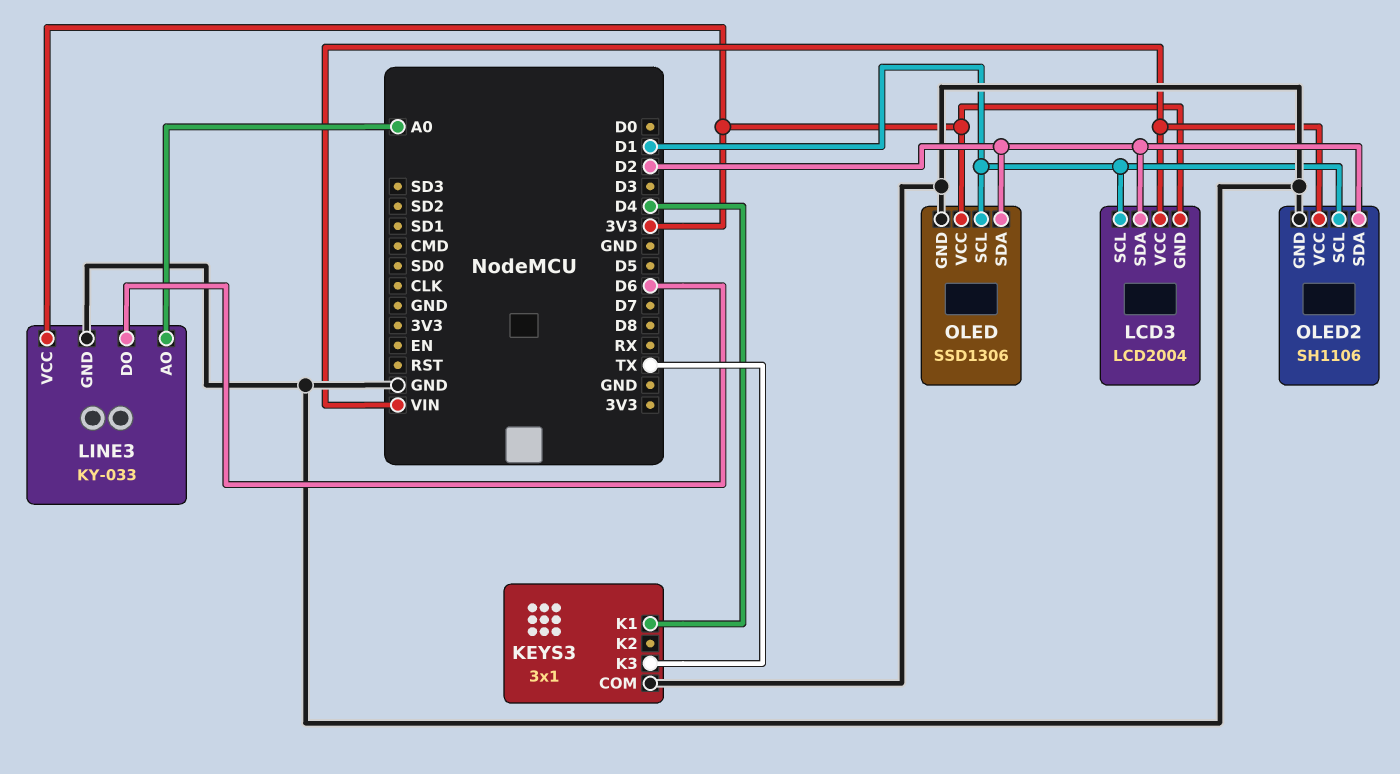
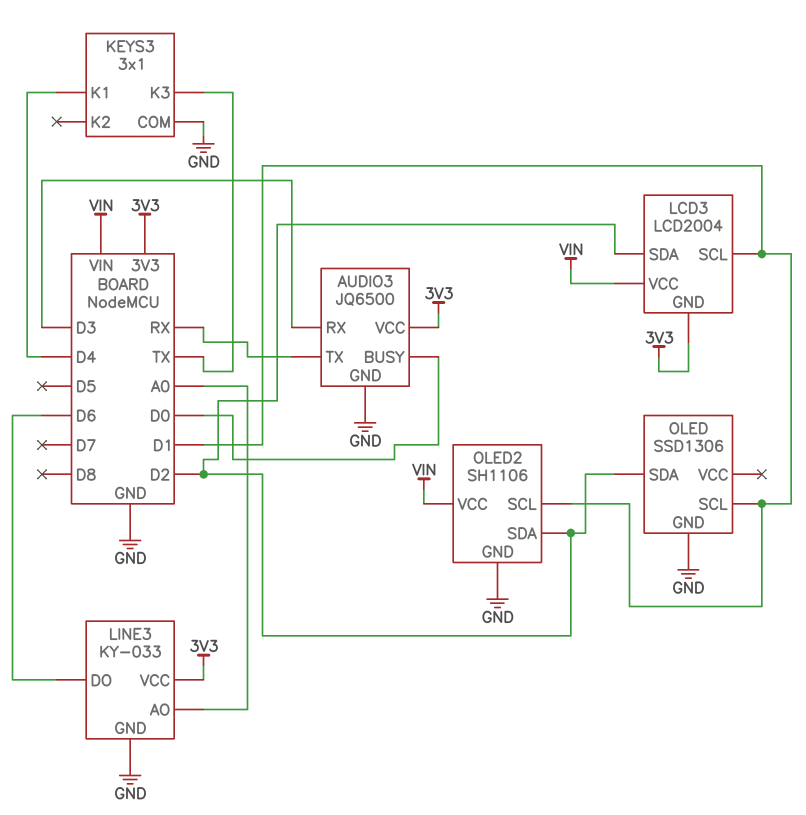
AUDIO3: none -> JQ6500
AUDIO3 pin BUSY: none -> D0
AUDIO3 pin GND: none -> GND
AUDIO3 pin RX: none -> D3
AUDIO3 pin TX: none -> RX
AUDIO3 pin VCC: none -> 3V3
OLED pin VCC: 3V3 -> none

